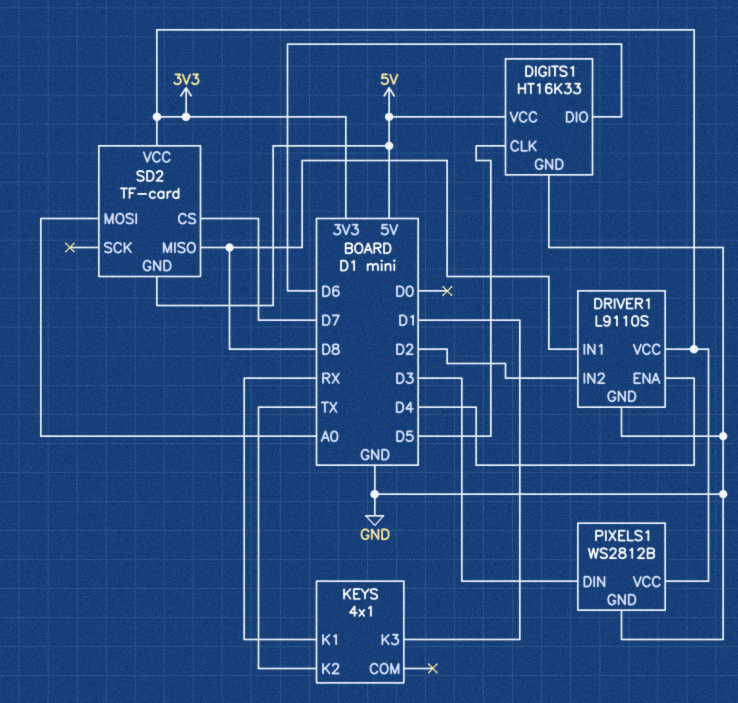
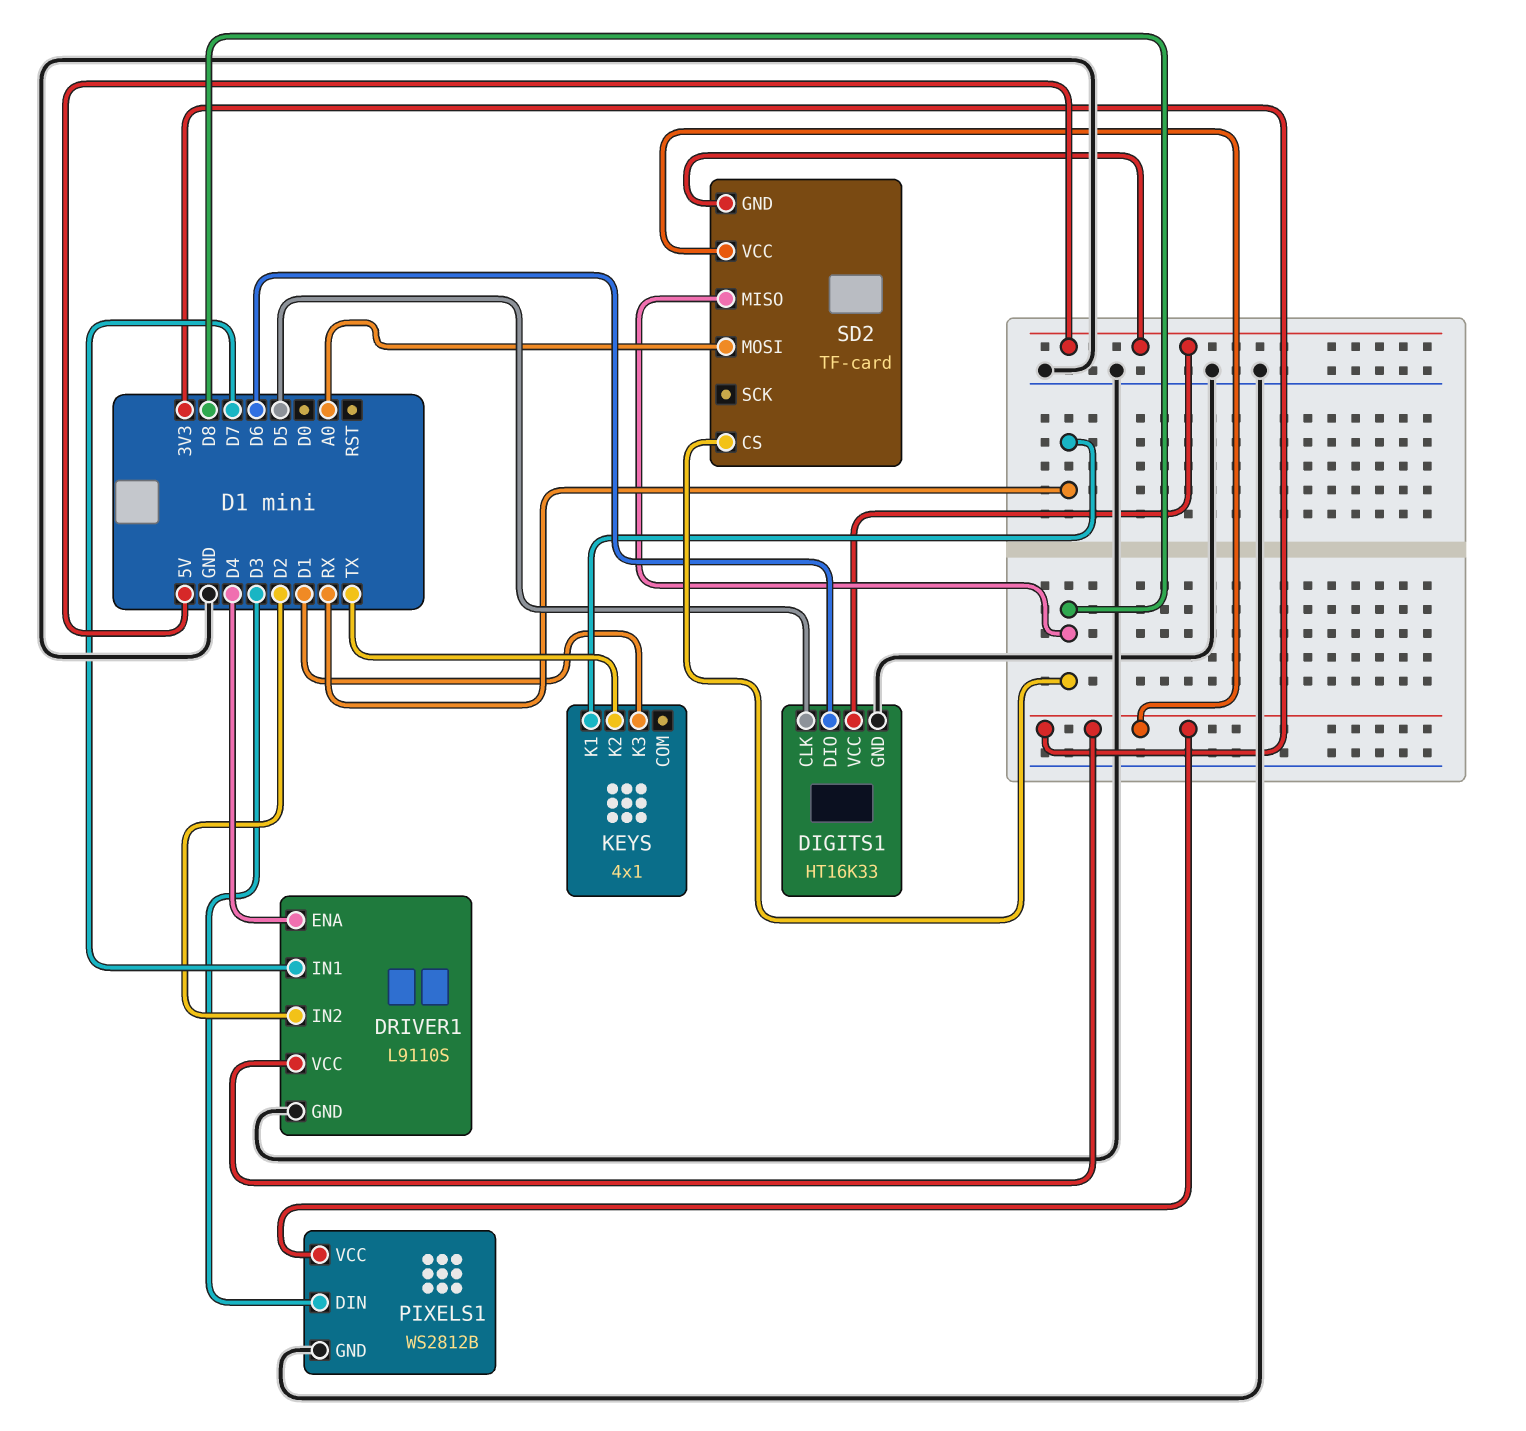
DRIVER1 pin IN1: D8 -> D7
SD2 pin CS: D7 -> D8

